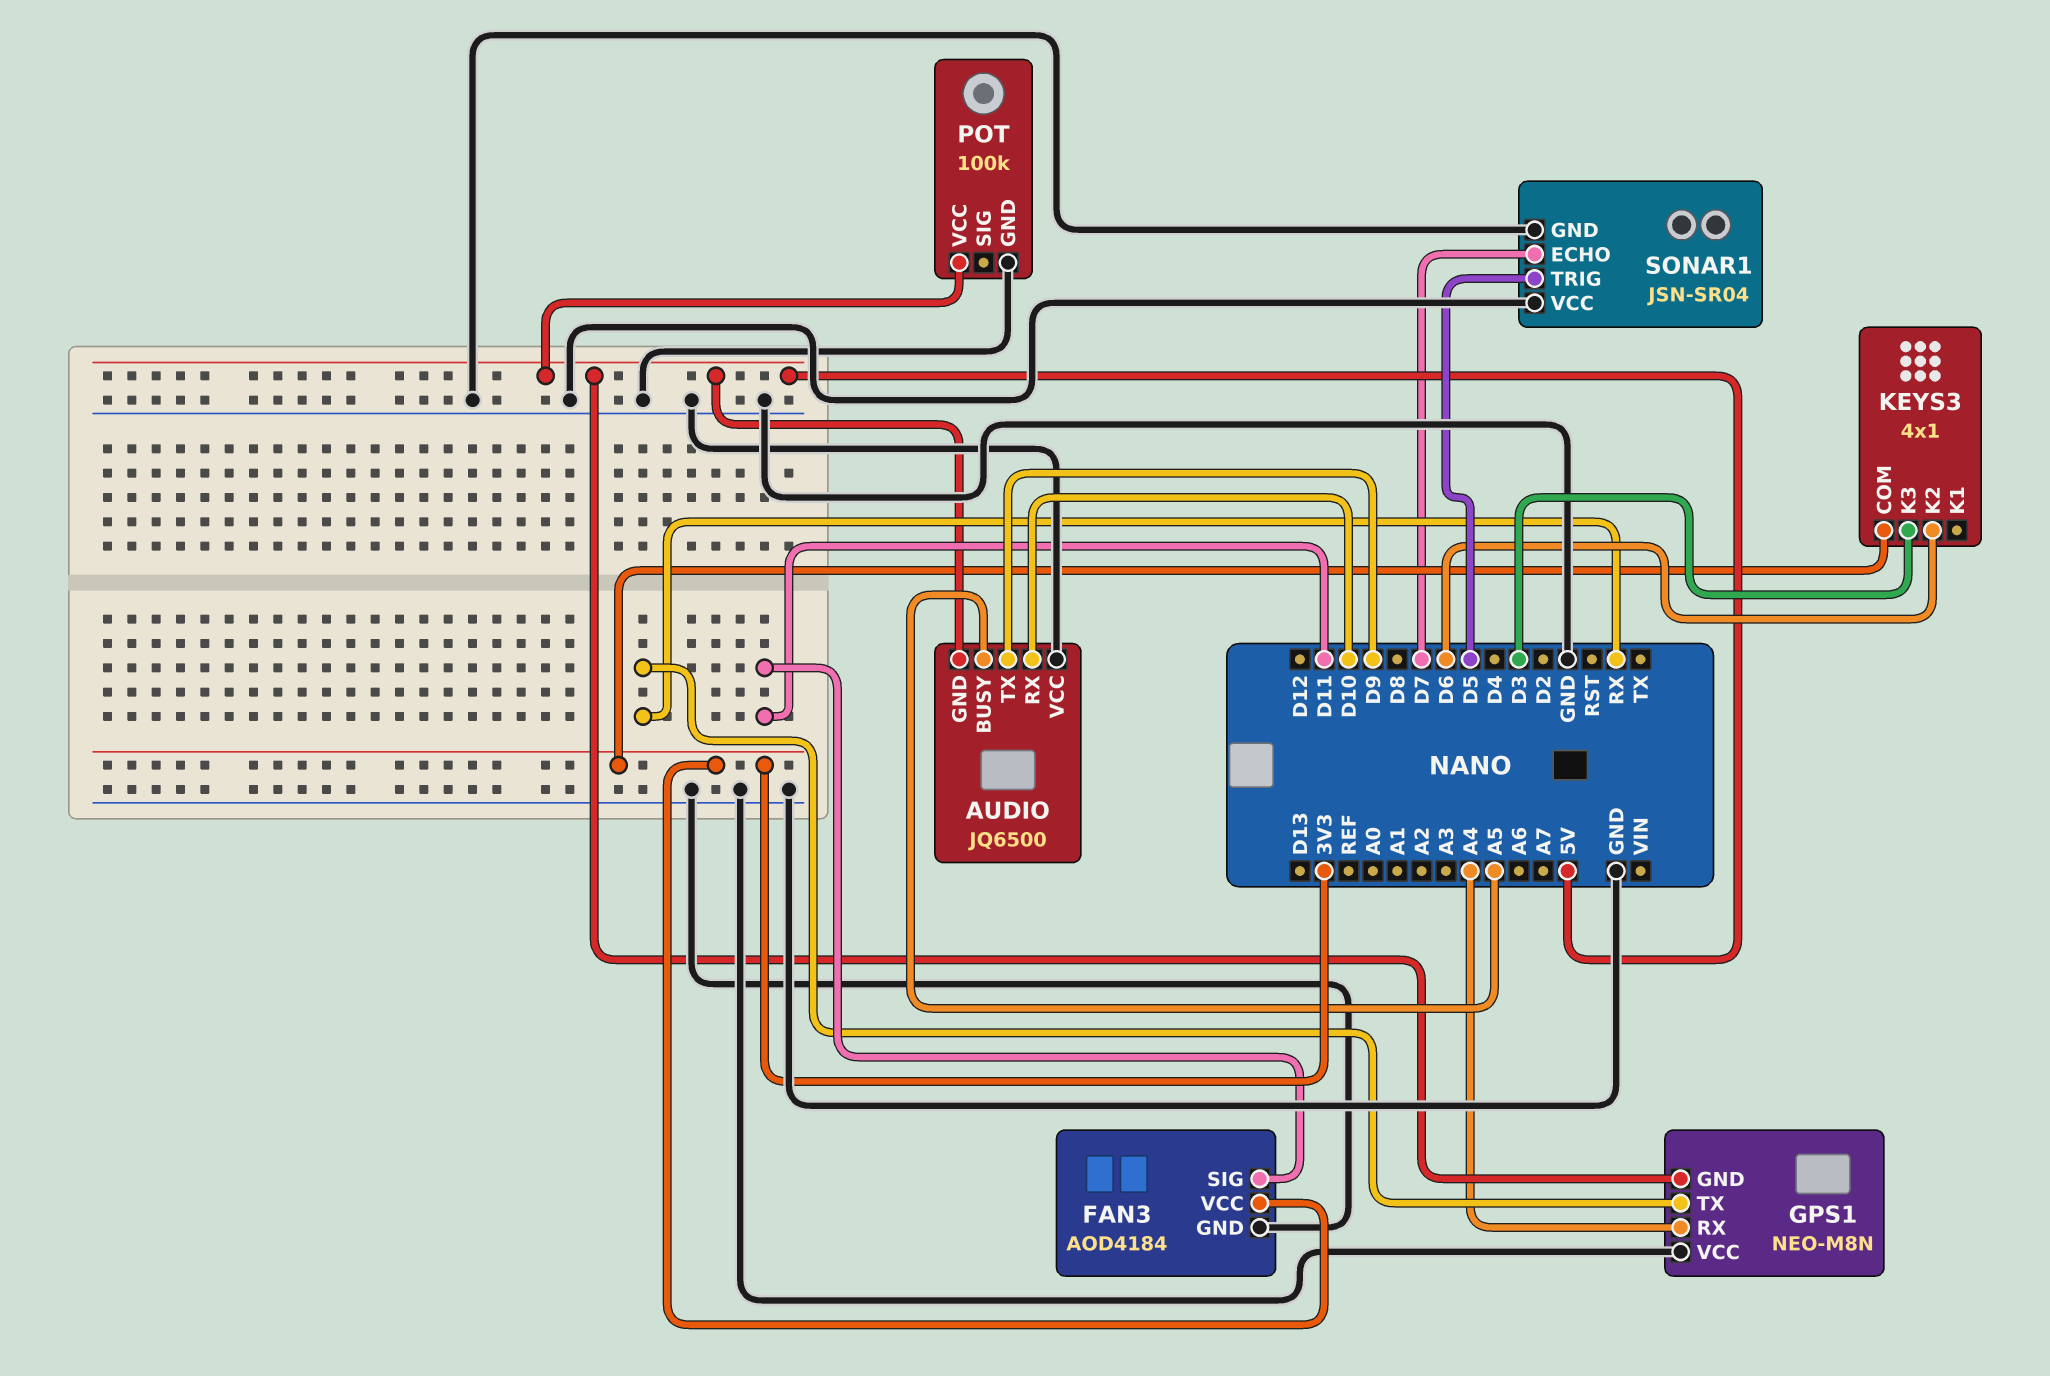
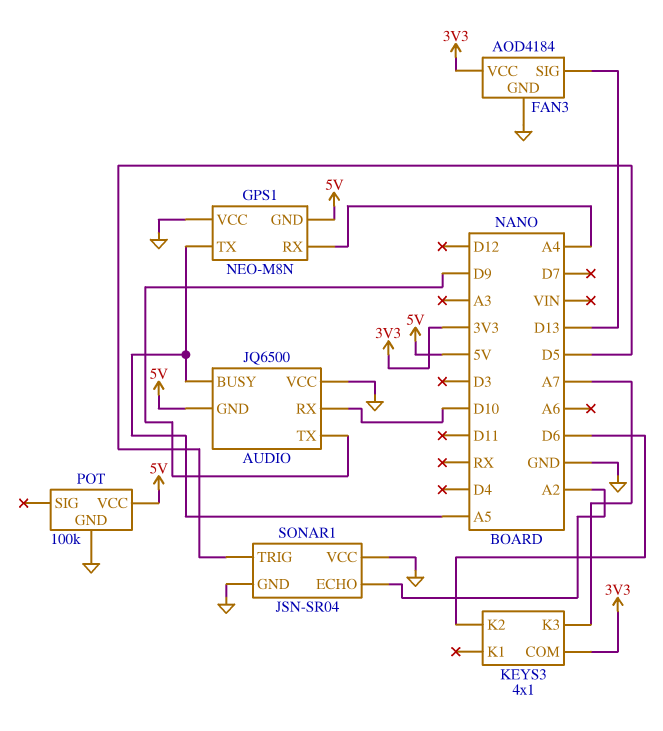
FAN3 pin SIG: D11 -> D13
GPS1 pin TX: RX -> A5
KEYS3 pin K3: D3 -> A7
SONAR1 pin ECHO: D7 -> A2

